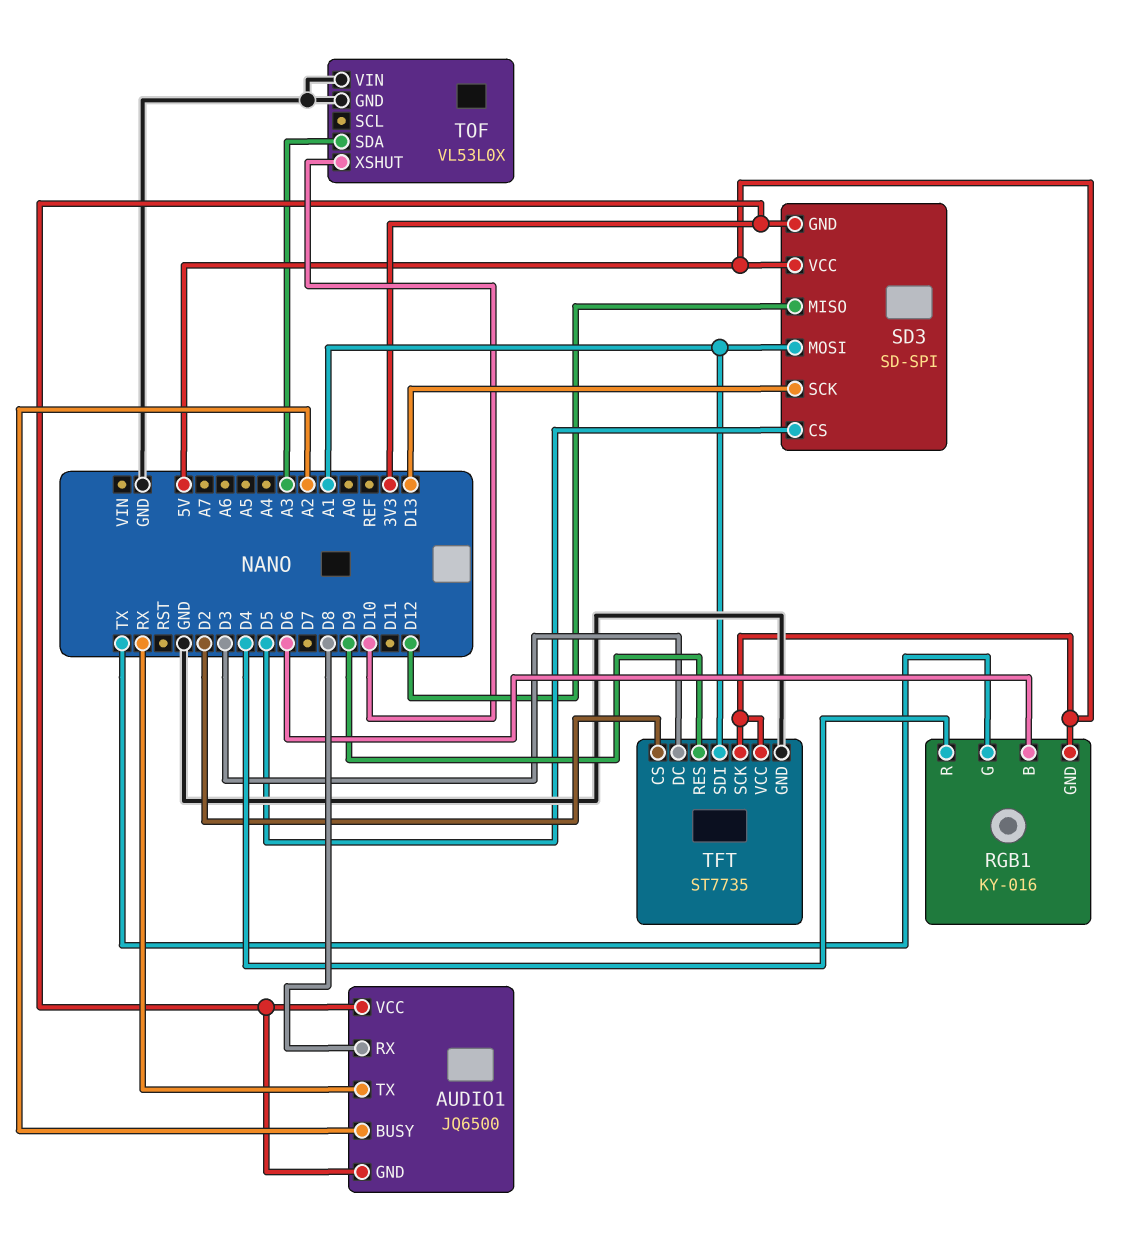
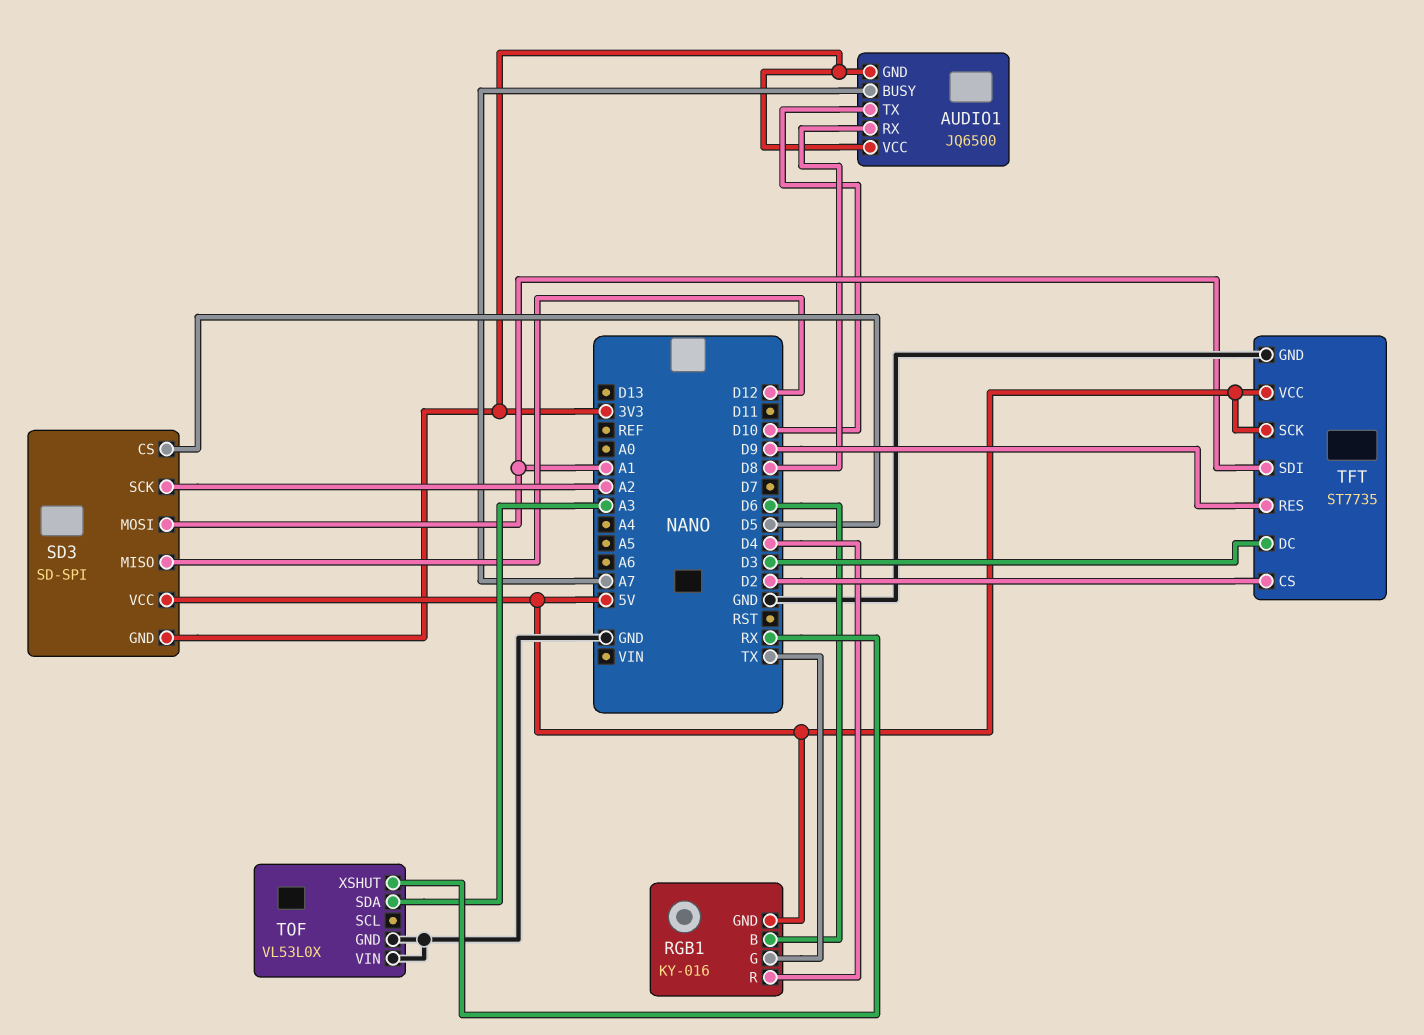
AUDIO1 pin BUSY: A2 -> A7
AUDIO1 pin TX: RX -> D10
SD3 pin SCK: D13 -> A2
TOF pin XSHUT: D10 -> RX

